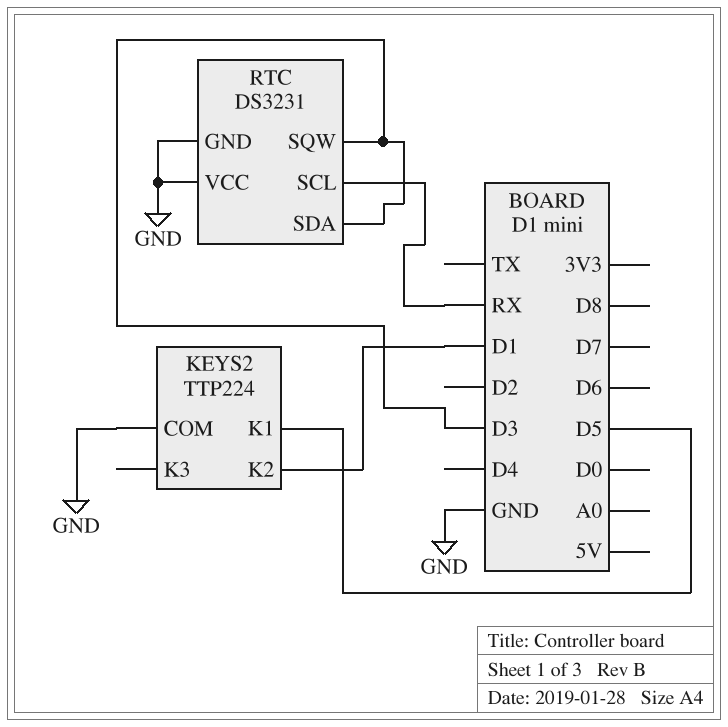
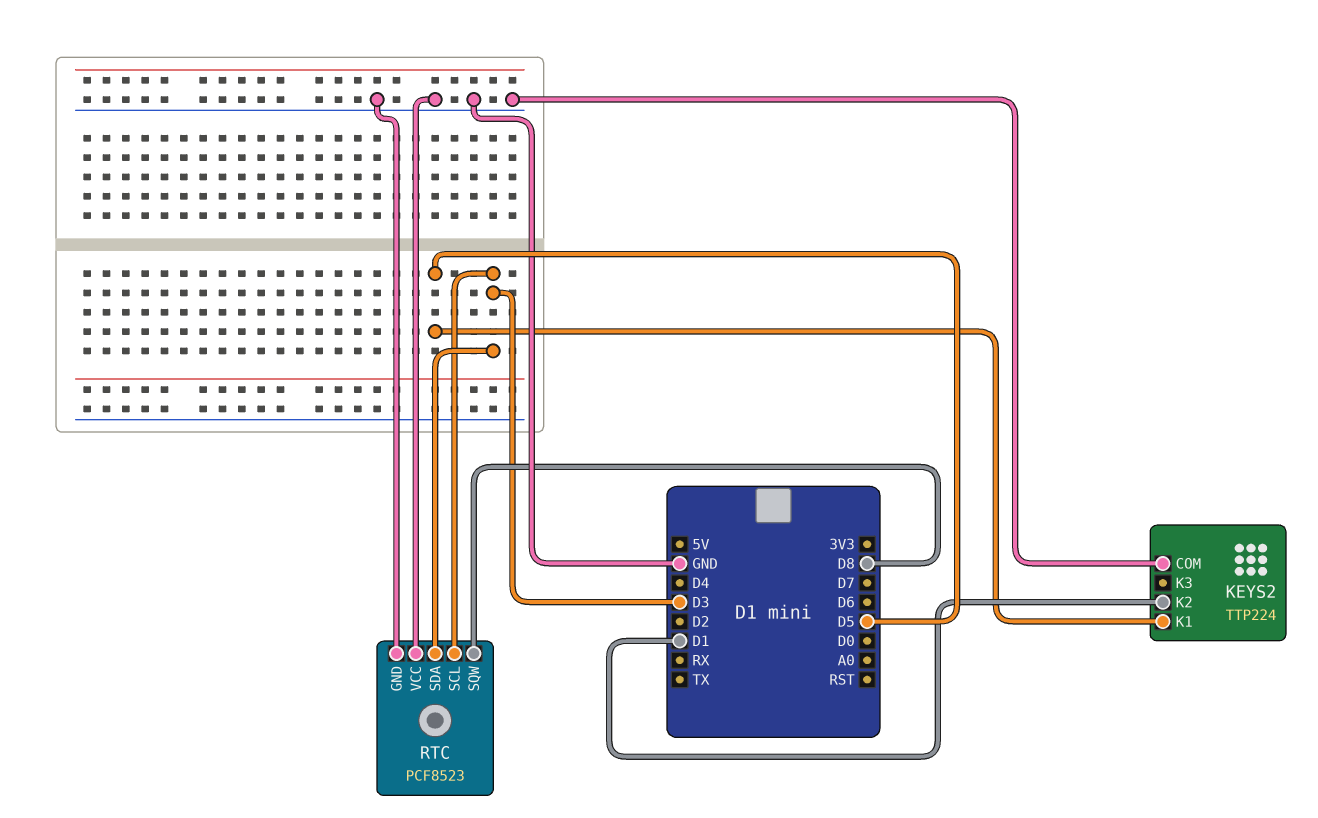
RTC: DS3231 -> PCF8523
RTC pin SCL: RX -> D3
RTC pin SQW: D3 -> D8

